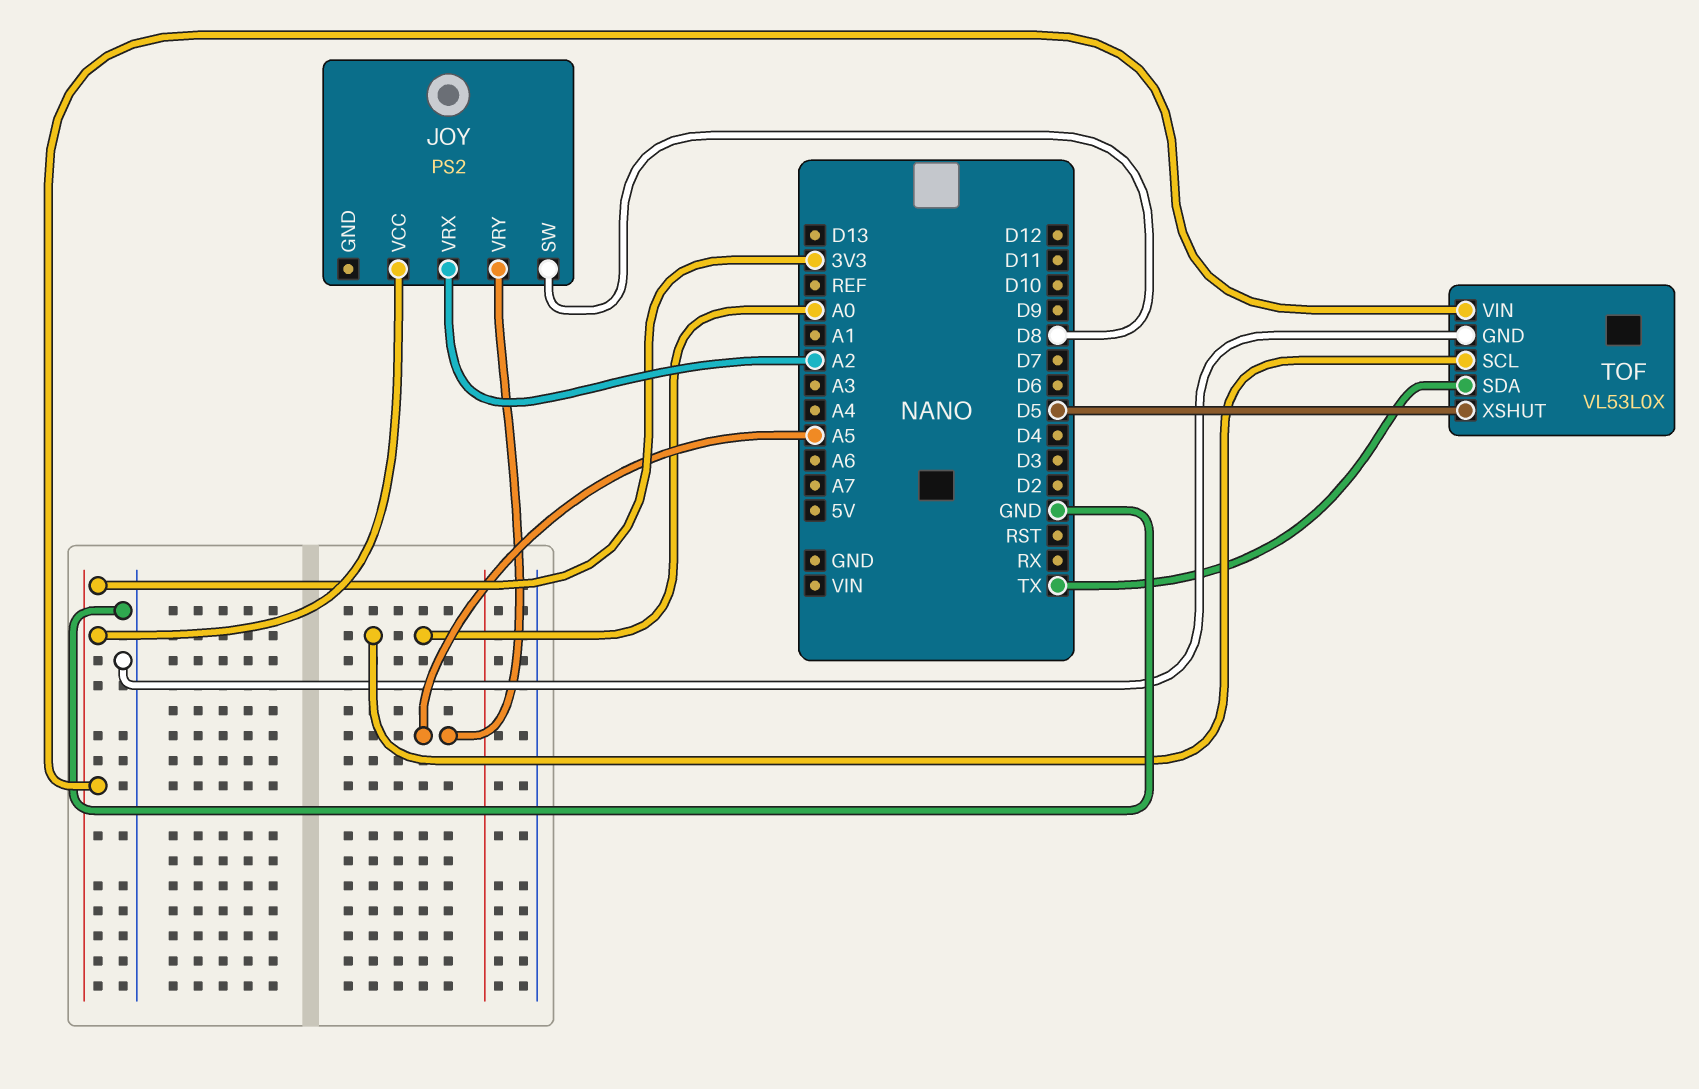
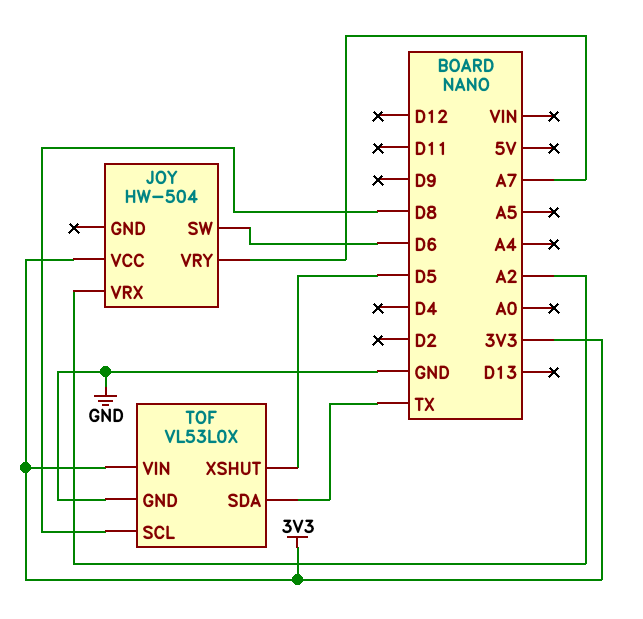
JOY: PS2 -> HW-504
JOY pin SW: D8 -> D6
JOY pin VRY: A5 -> A7
TOF pin SCL: A0 -> D8

